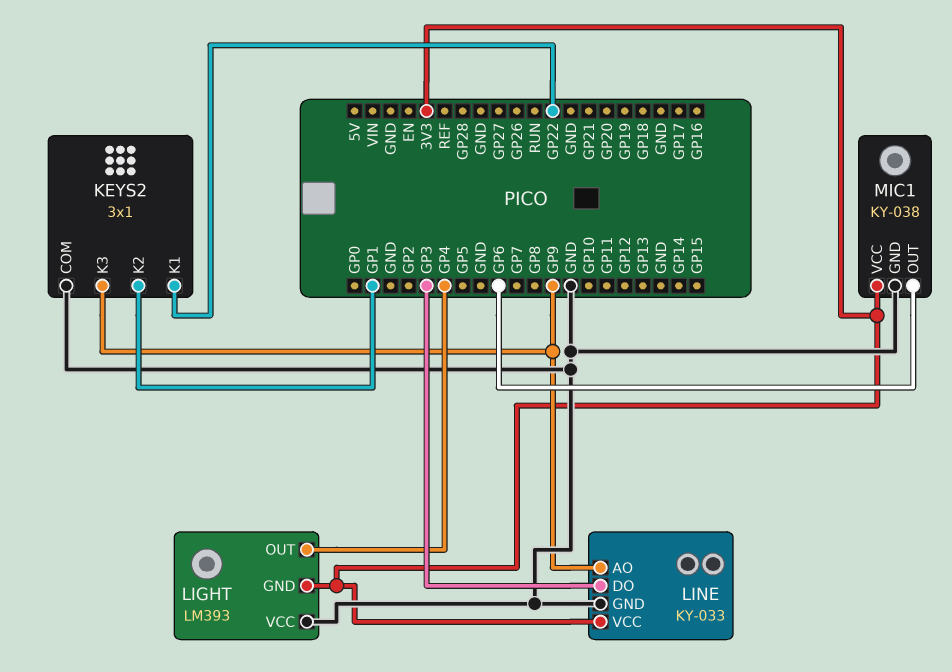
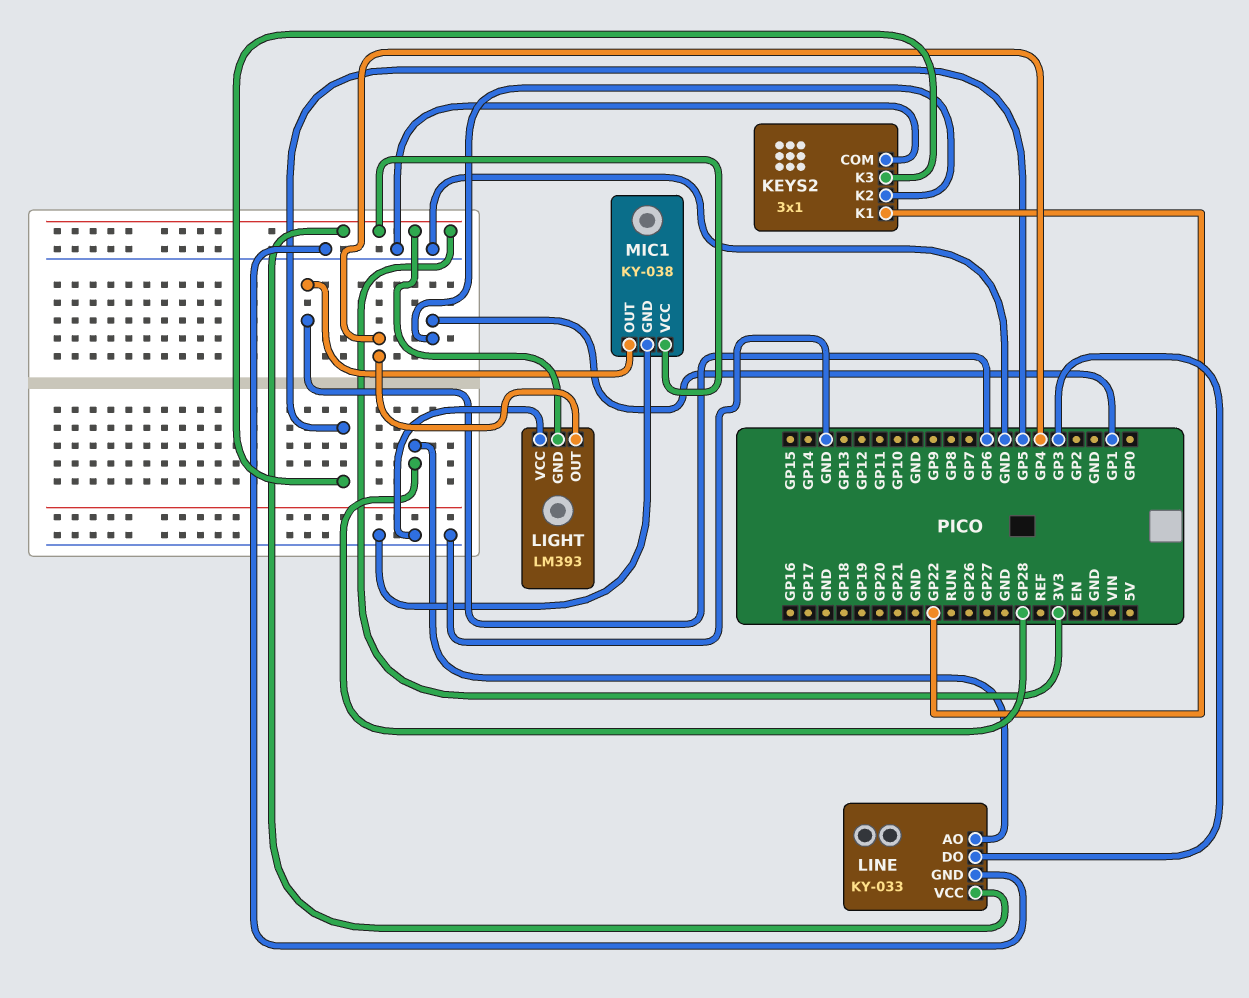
KEYS2 pin K3: GP9 -> GP5
LINE pin AO: GP9 -> GP28

